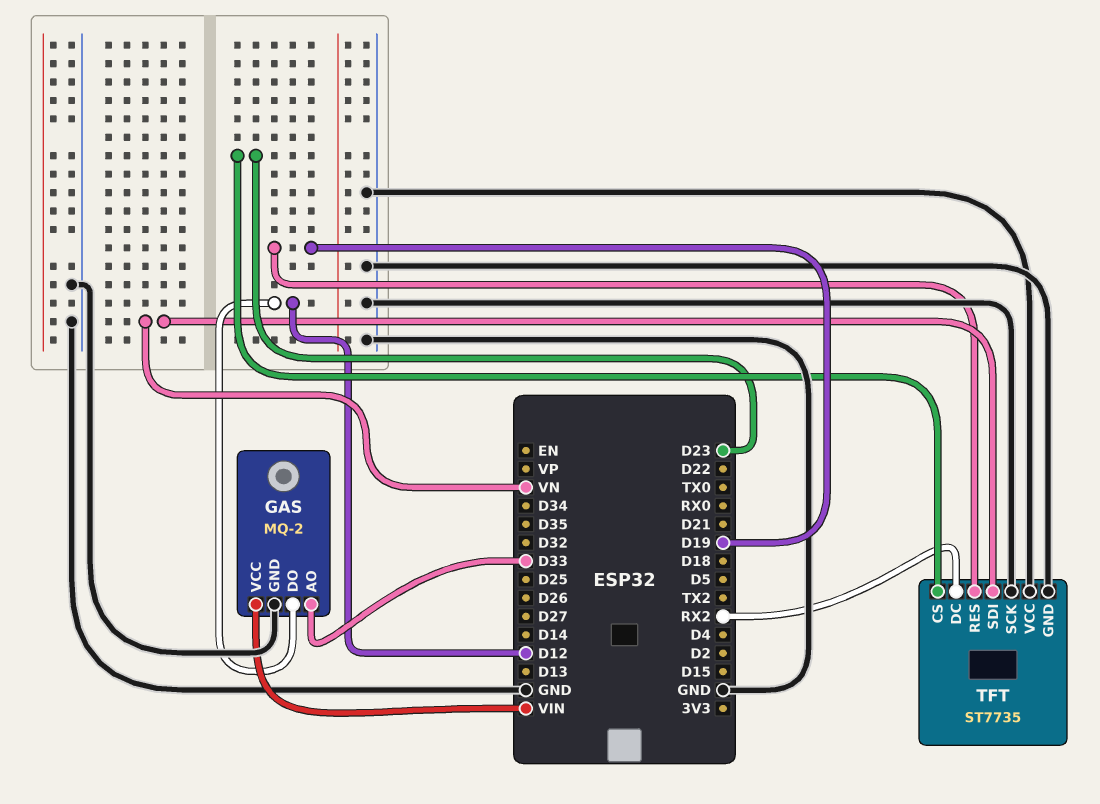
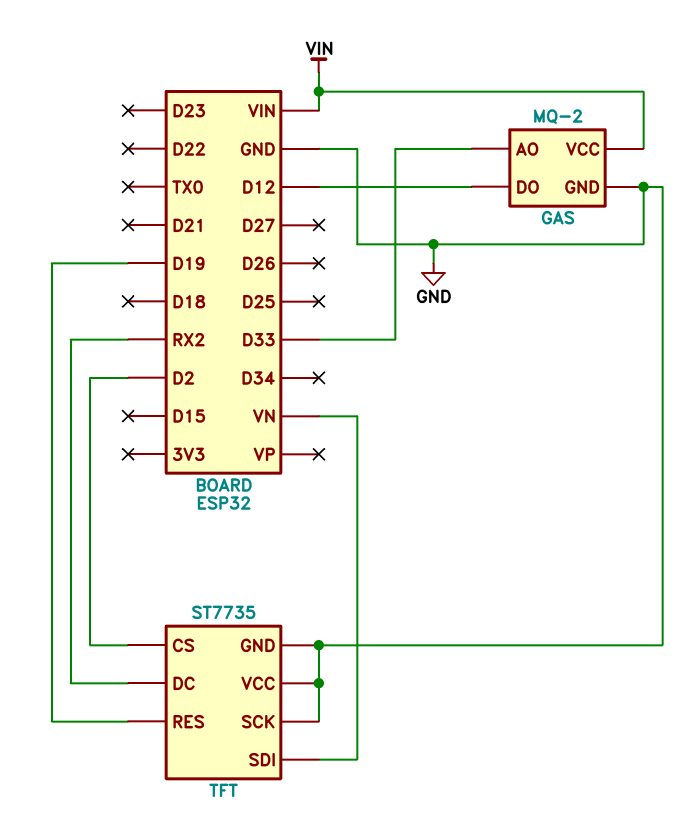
TFT pin CS: D23 -> D2

